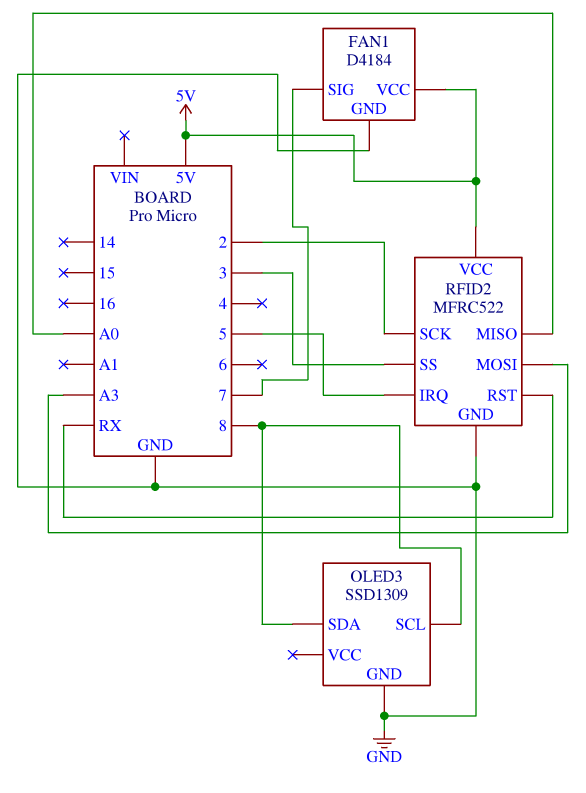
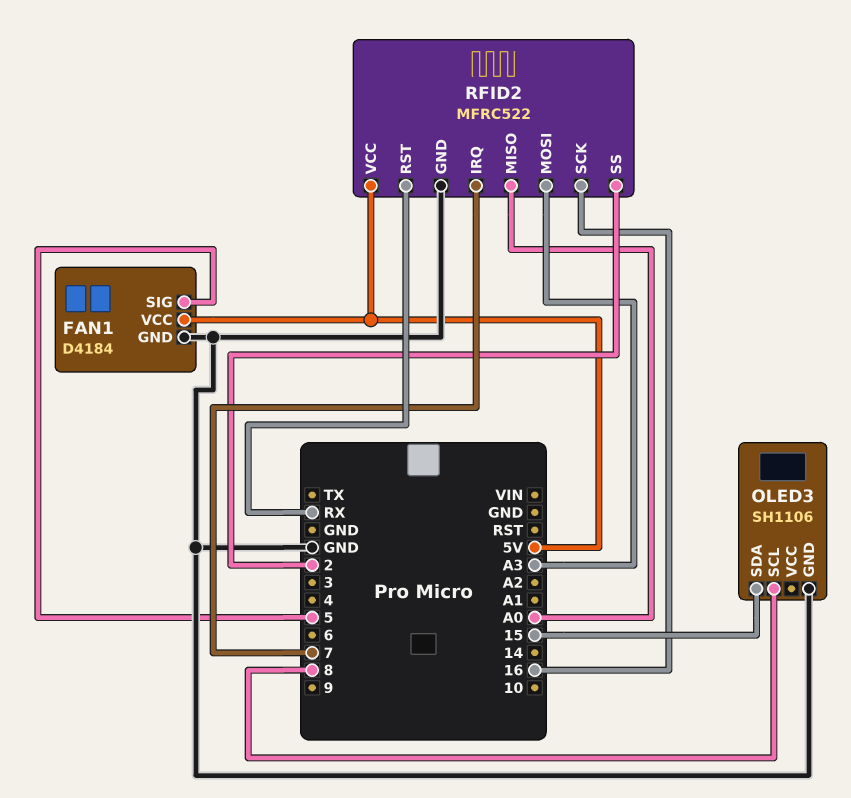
FAN1 pin SIG: 7 -> 5
OLED3: SSD1309 -> SH1106
OLED3 pin SDA: 8 -> 15
RFID2 pin IRQ: 5 -> 7
RFID2 pin SCK: 2 -> 16
RFID2 pin SS: 3 -> 2

